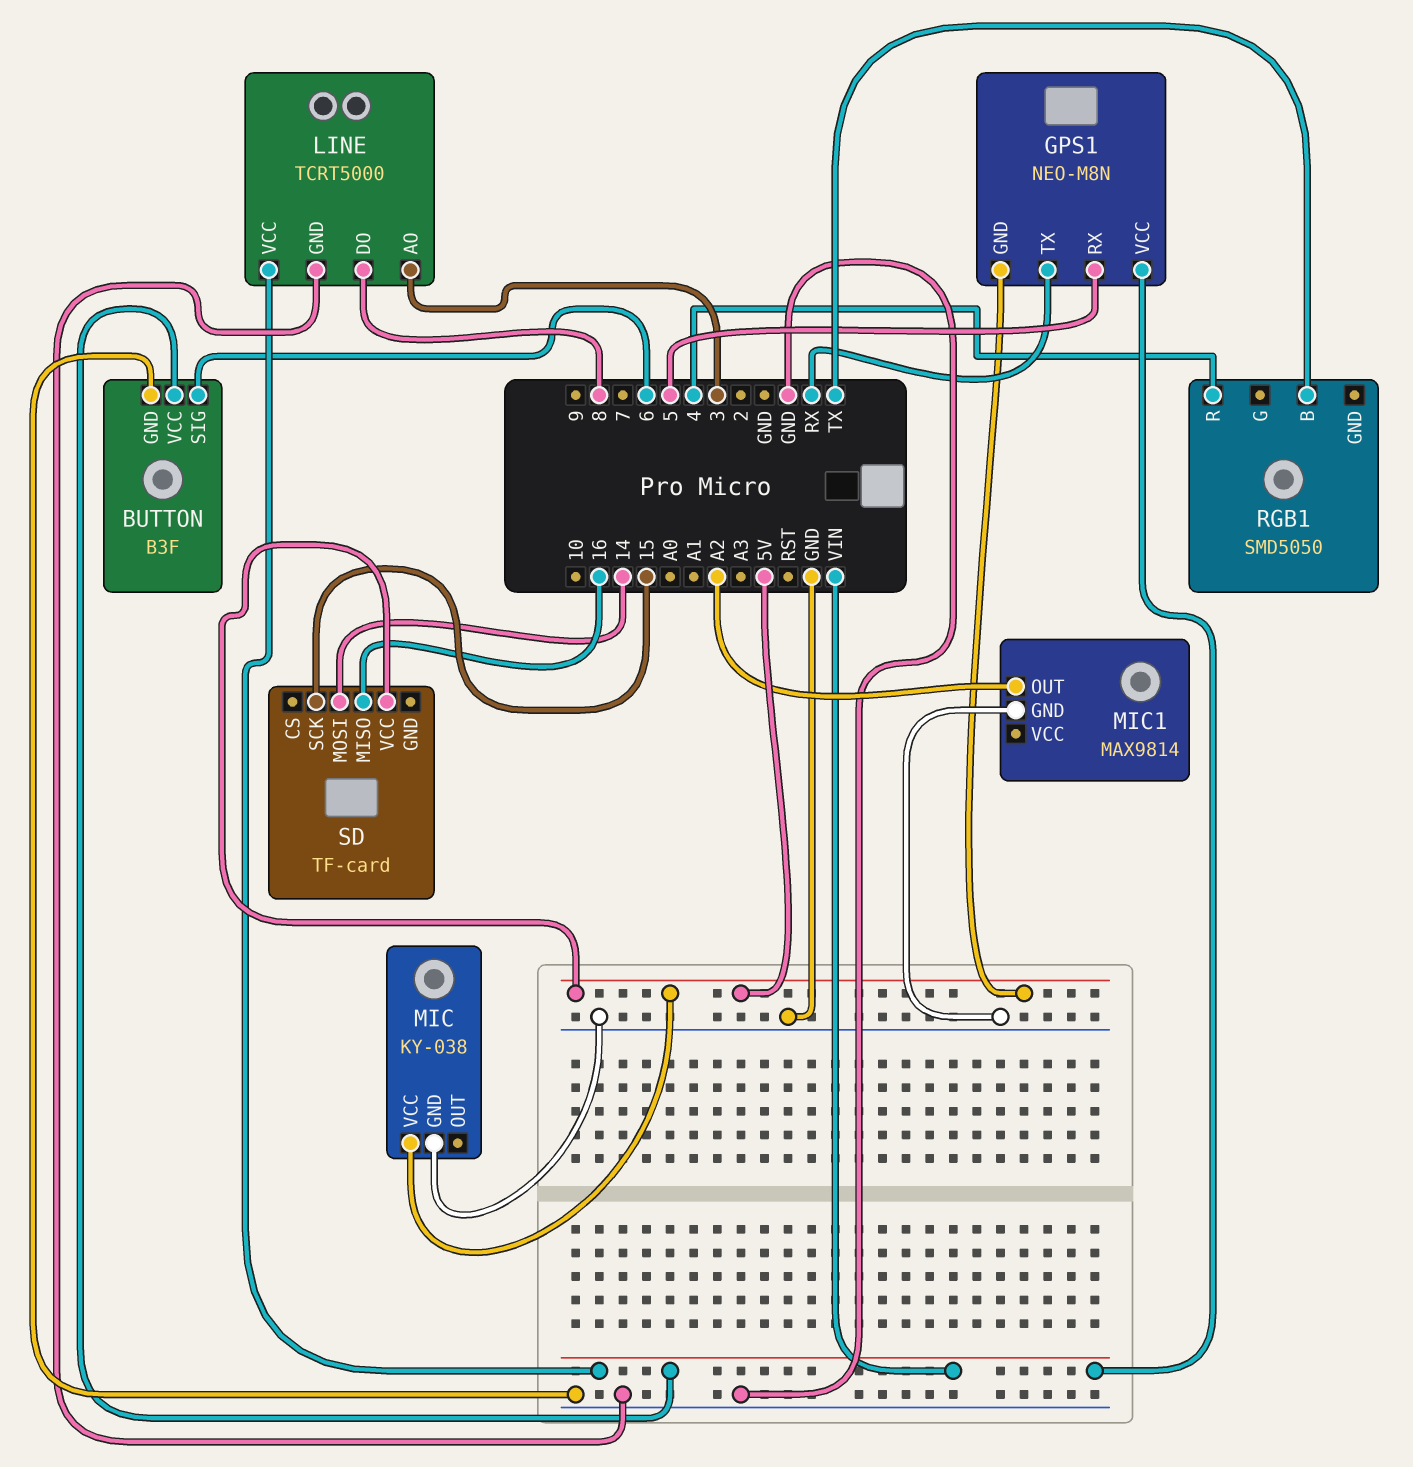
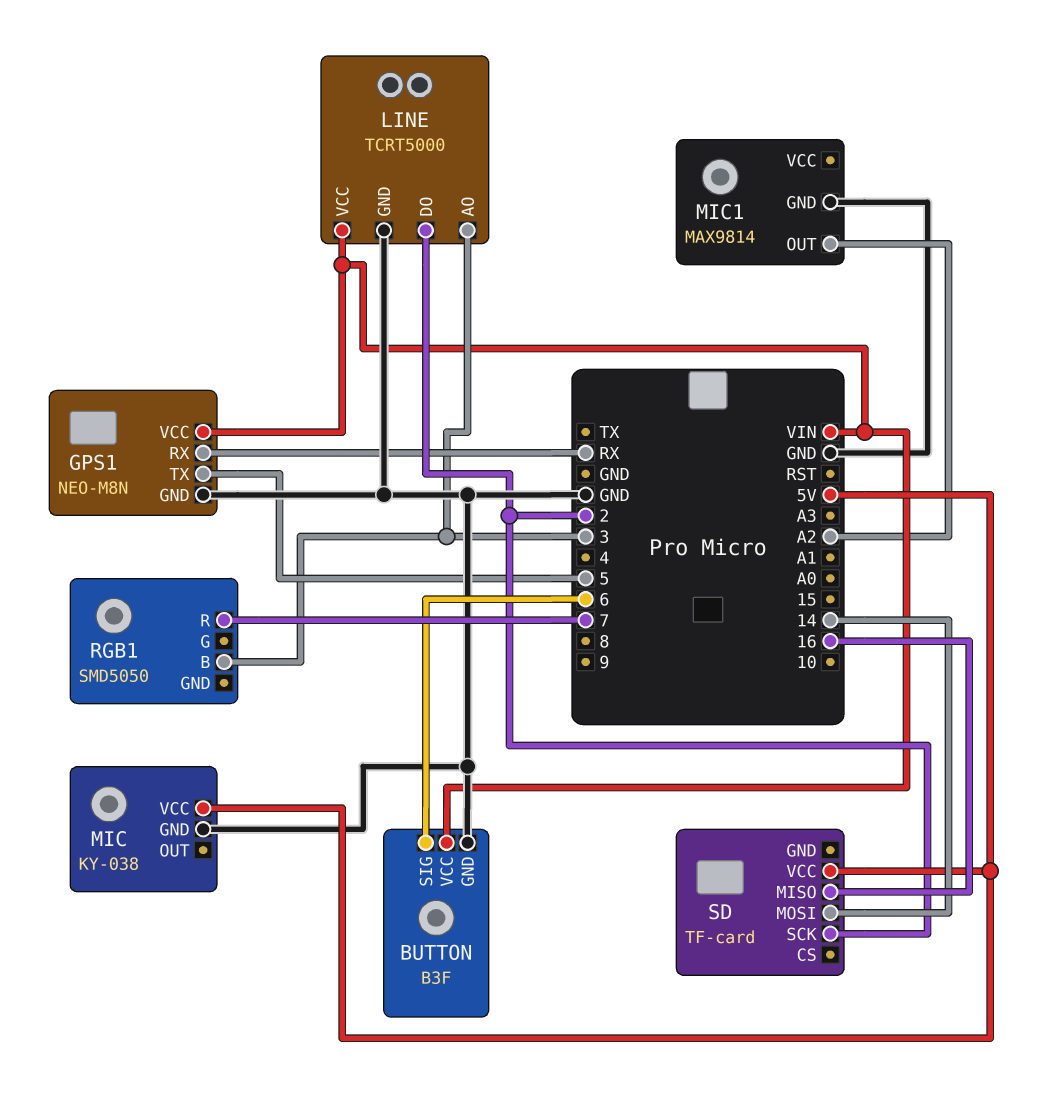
GPS1 pin GND: 5V -> GND
GPS1 pin RX: 5 -> RX
GPS1 pin TX: RX -> 5
LINE pin DO: 8 -> 2
RGB1 pin B: TX -> 3
RGB1 pin R: 4 -> 7
SD pin SCK: 15 -> 2

